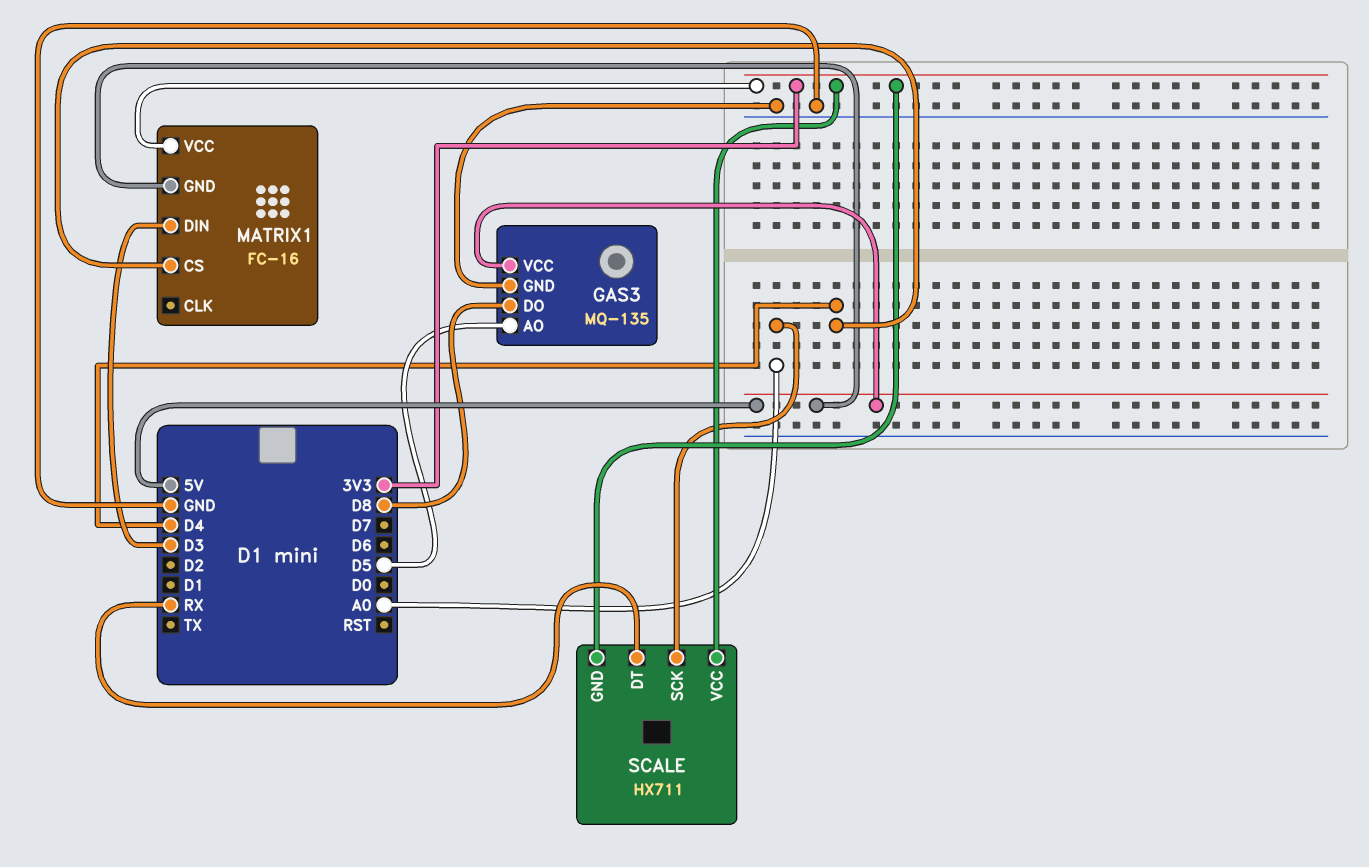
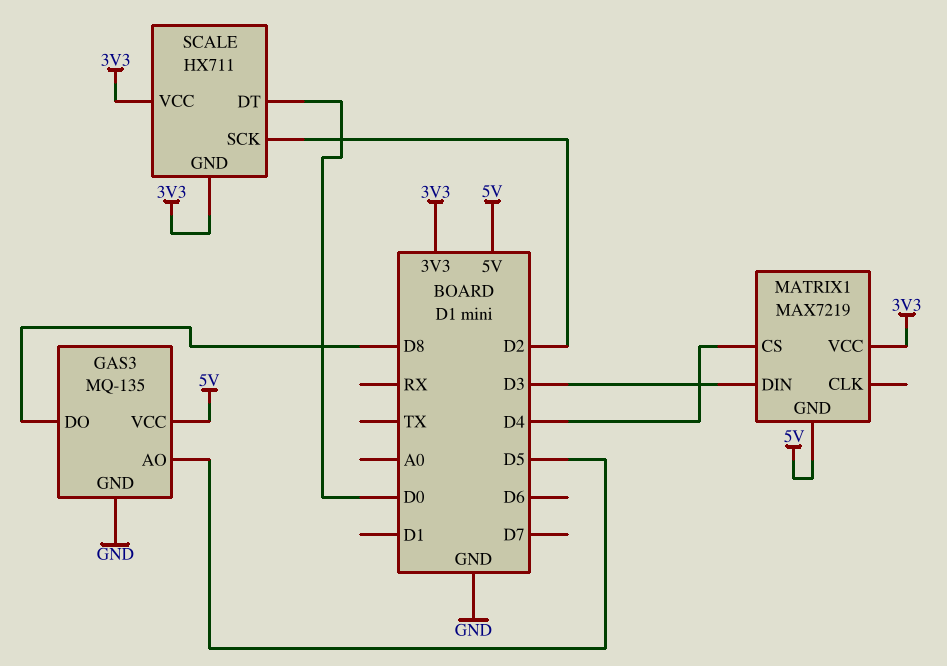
MATRIX1: FC-16 -> MAX7219
SCALE pin DT: RX -> D0
SCALE pin SCK: A0 -> D2

